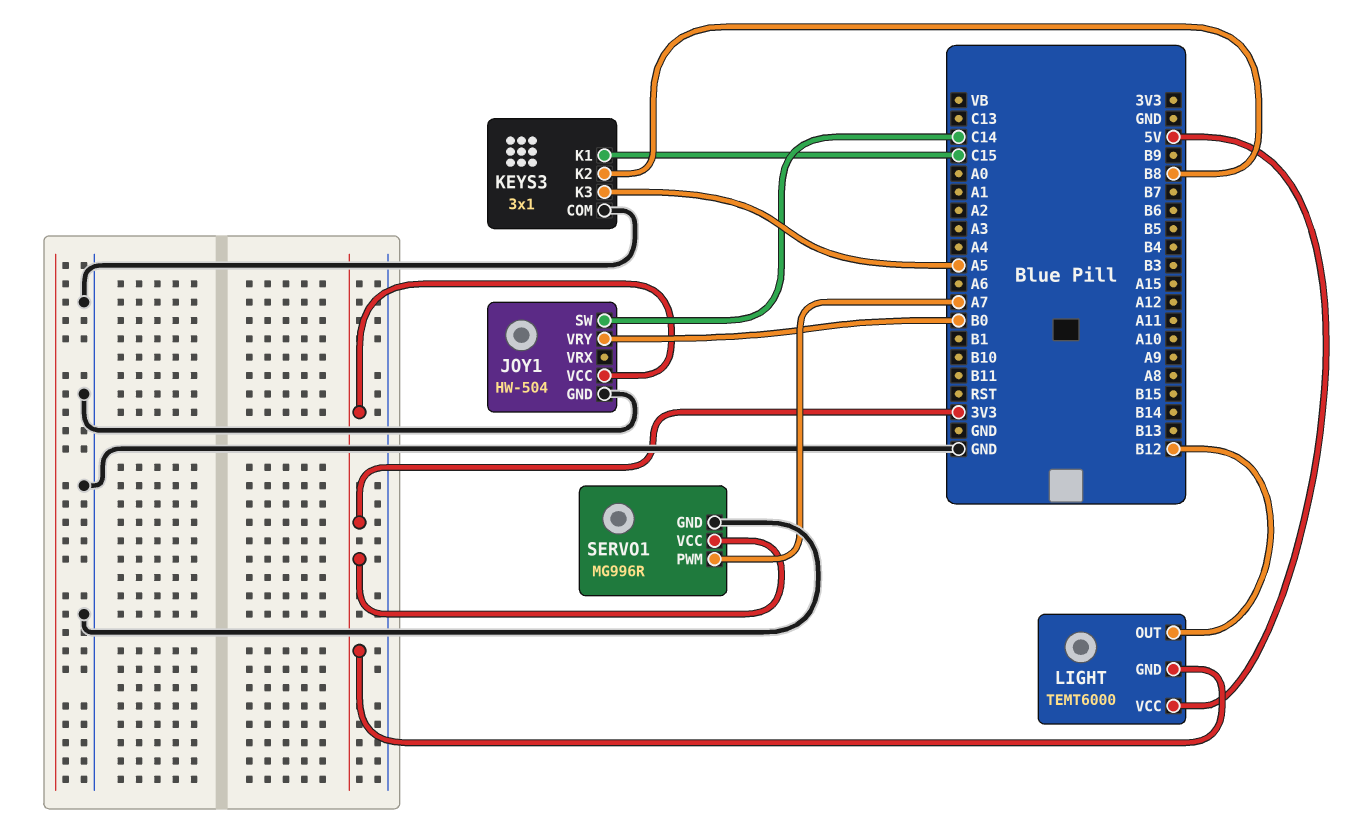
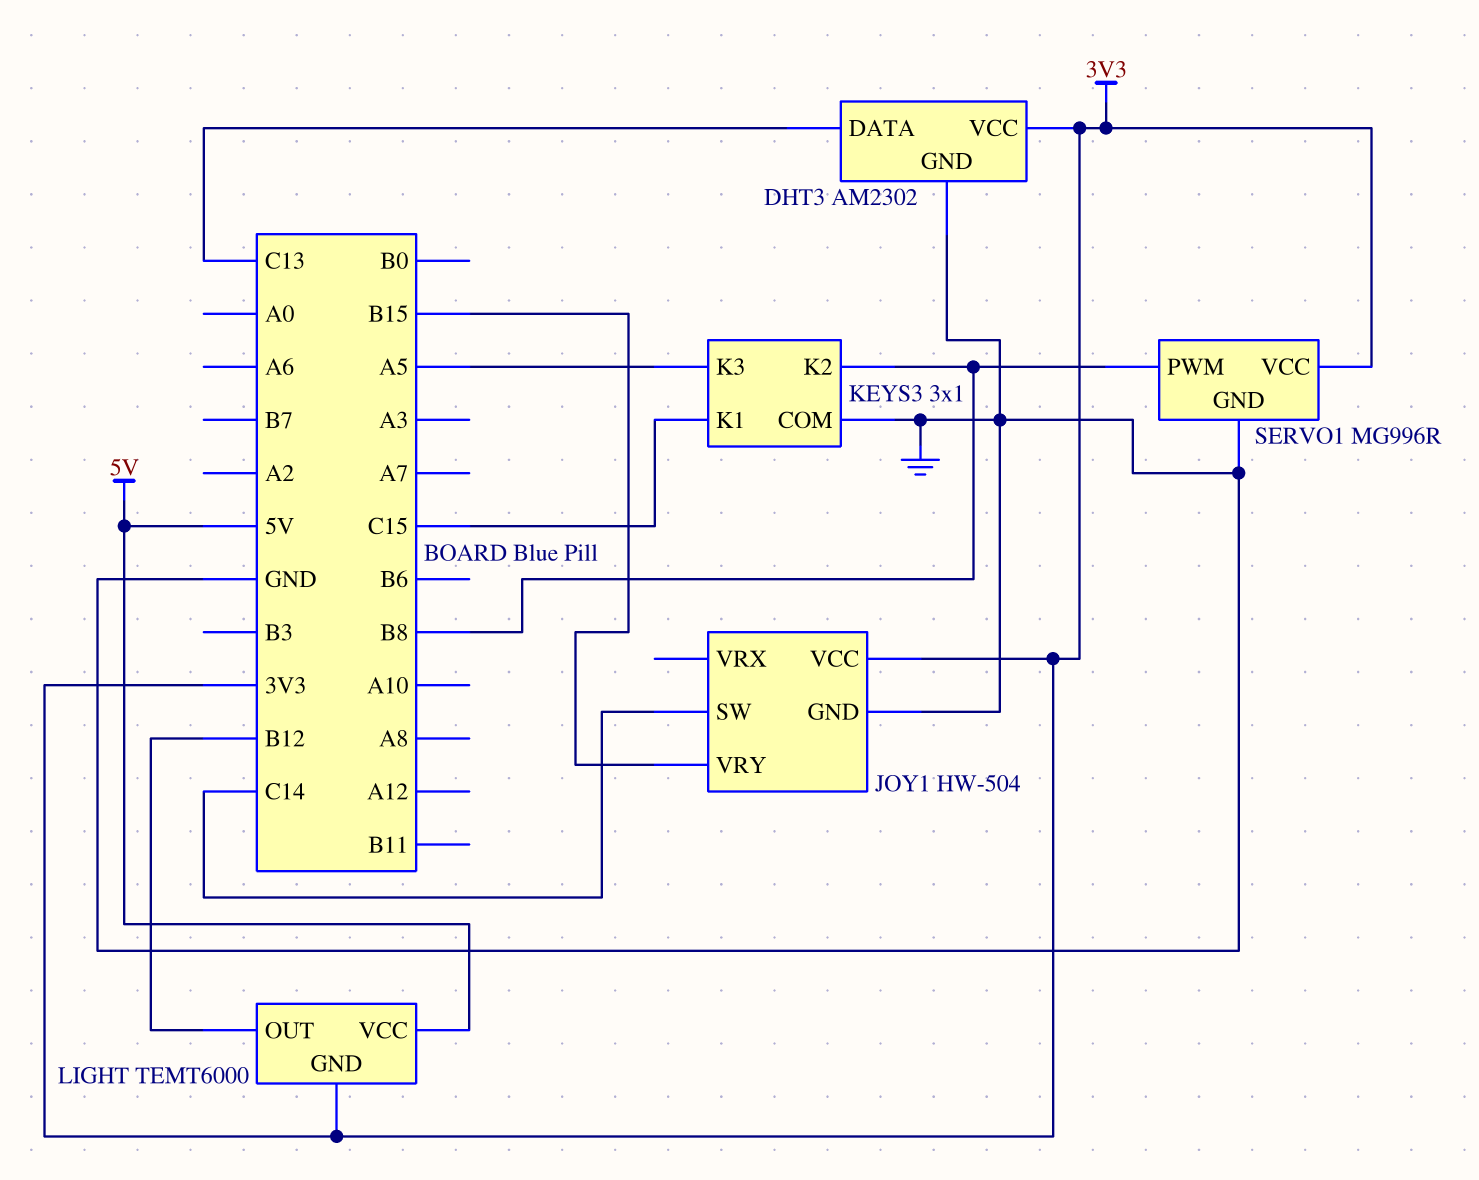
DHT3: none -> AM2302
DHT3 pin DATA: none -> C13
DHT3 pin GND: none -> GND
DHT3 pin VCC: none -> 3V3
JOY1 pin VRY: B0 -> B15
SERVO1 pin PWM: A7 -> B8

